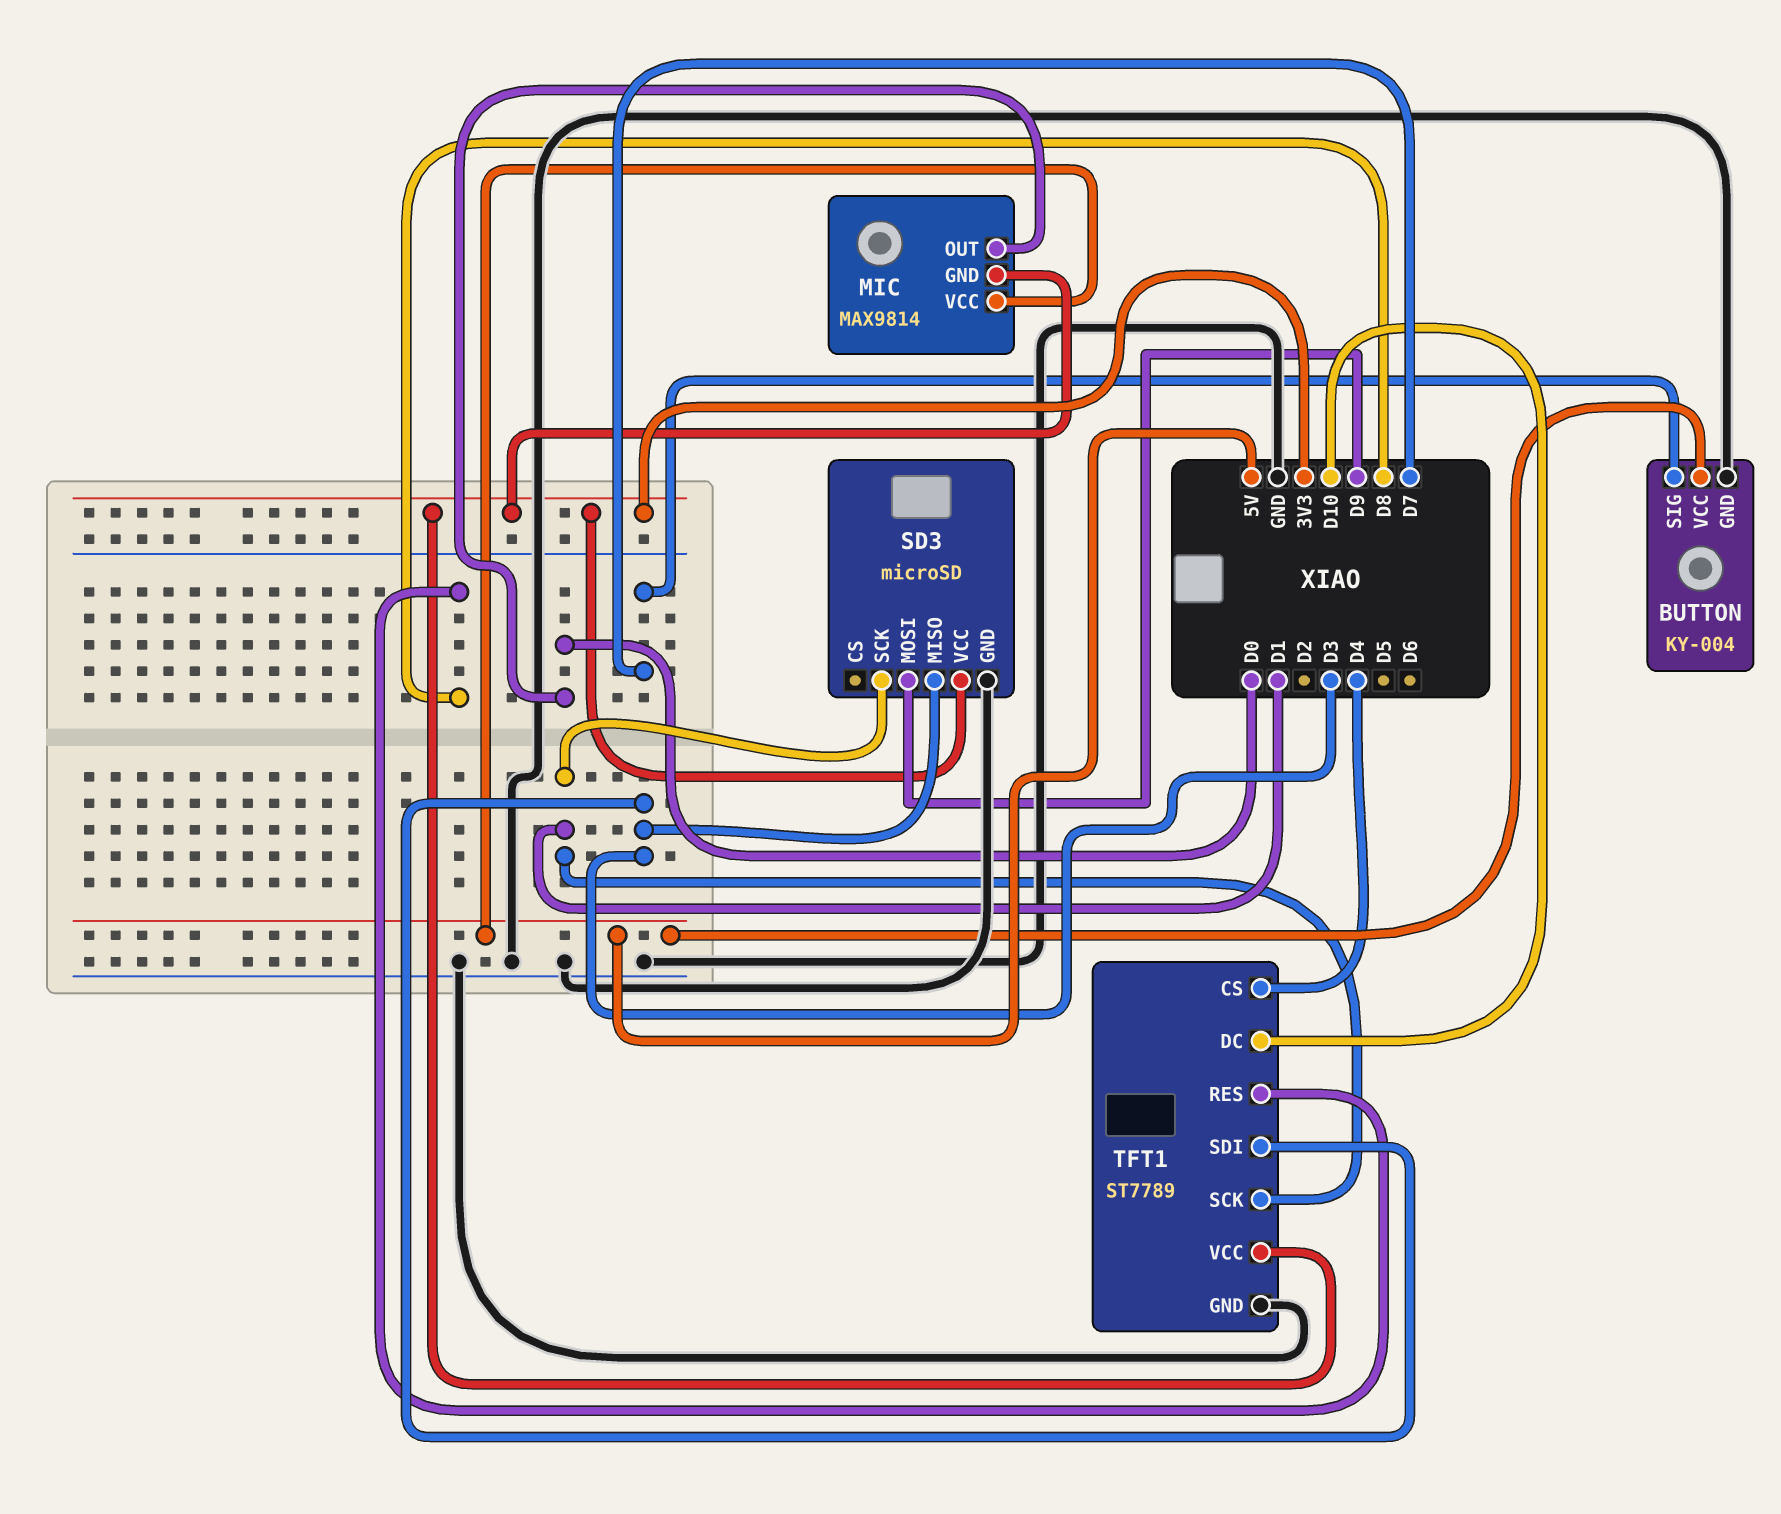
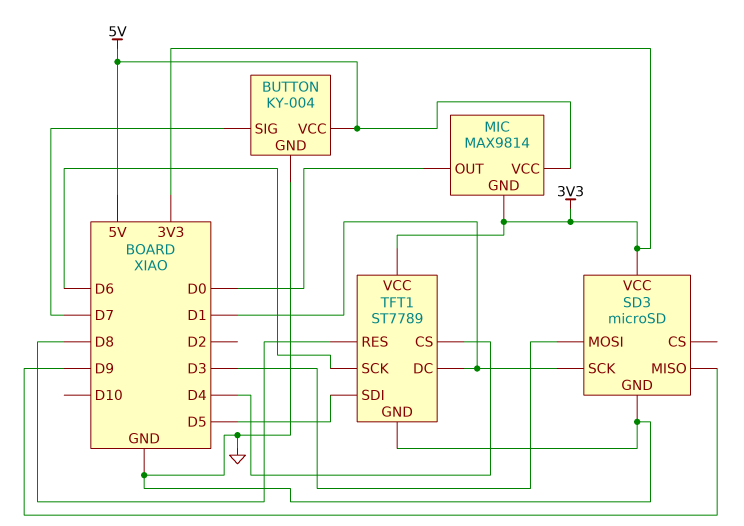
SD3 pin MISO: D3 -> D9
SD3 pin MOSI: D9 -> D3
TFT1 pin DC: D10 -> D1
TFT1 pin SCK: D1 -> D6
TFT1 pin SDI: D3 -> D5

